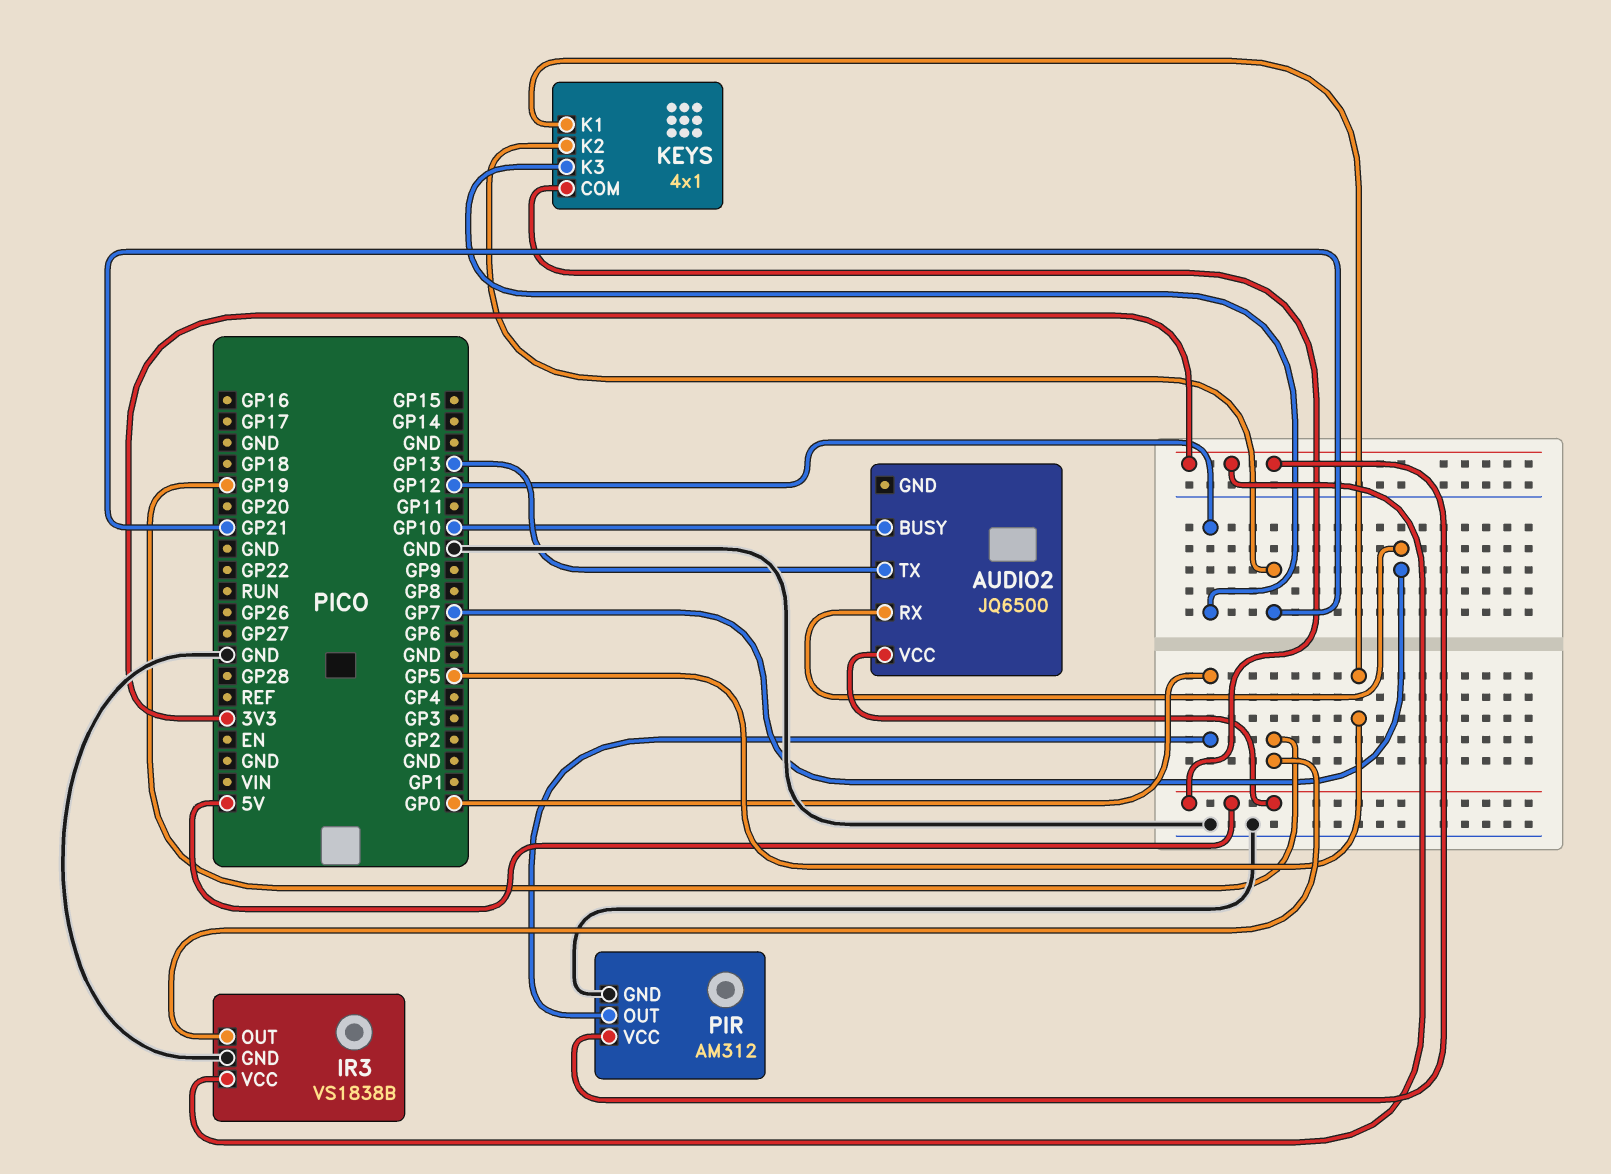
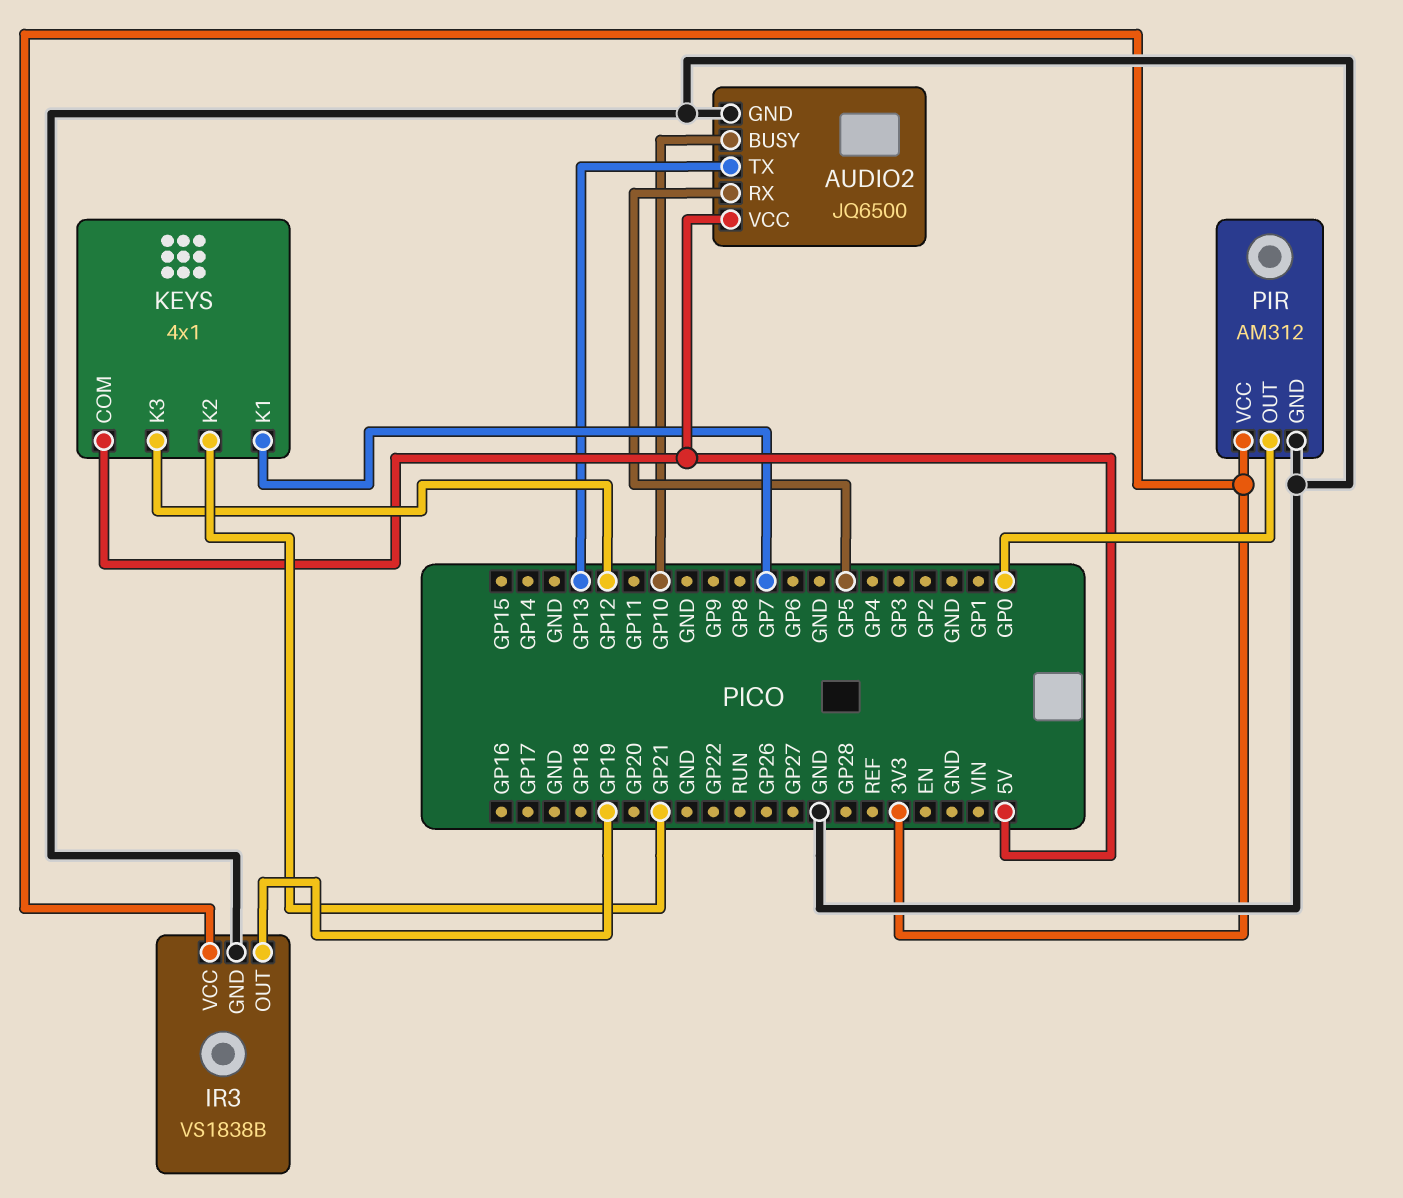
AUDIO2 pin GND: none -> GND
AUDIO2 pin RX: GP7 -> GP5
KEYS pin K1: GP5 -> GP7

